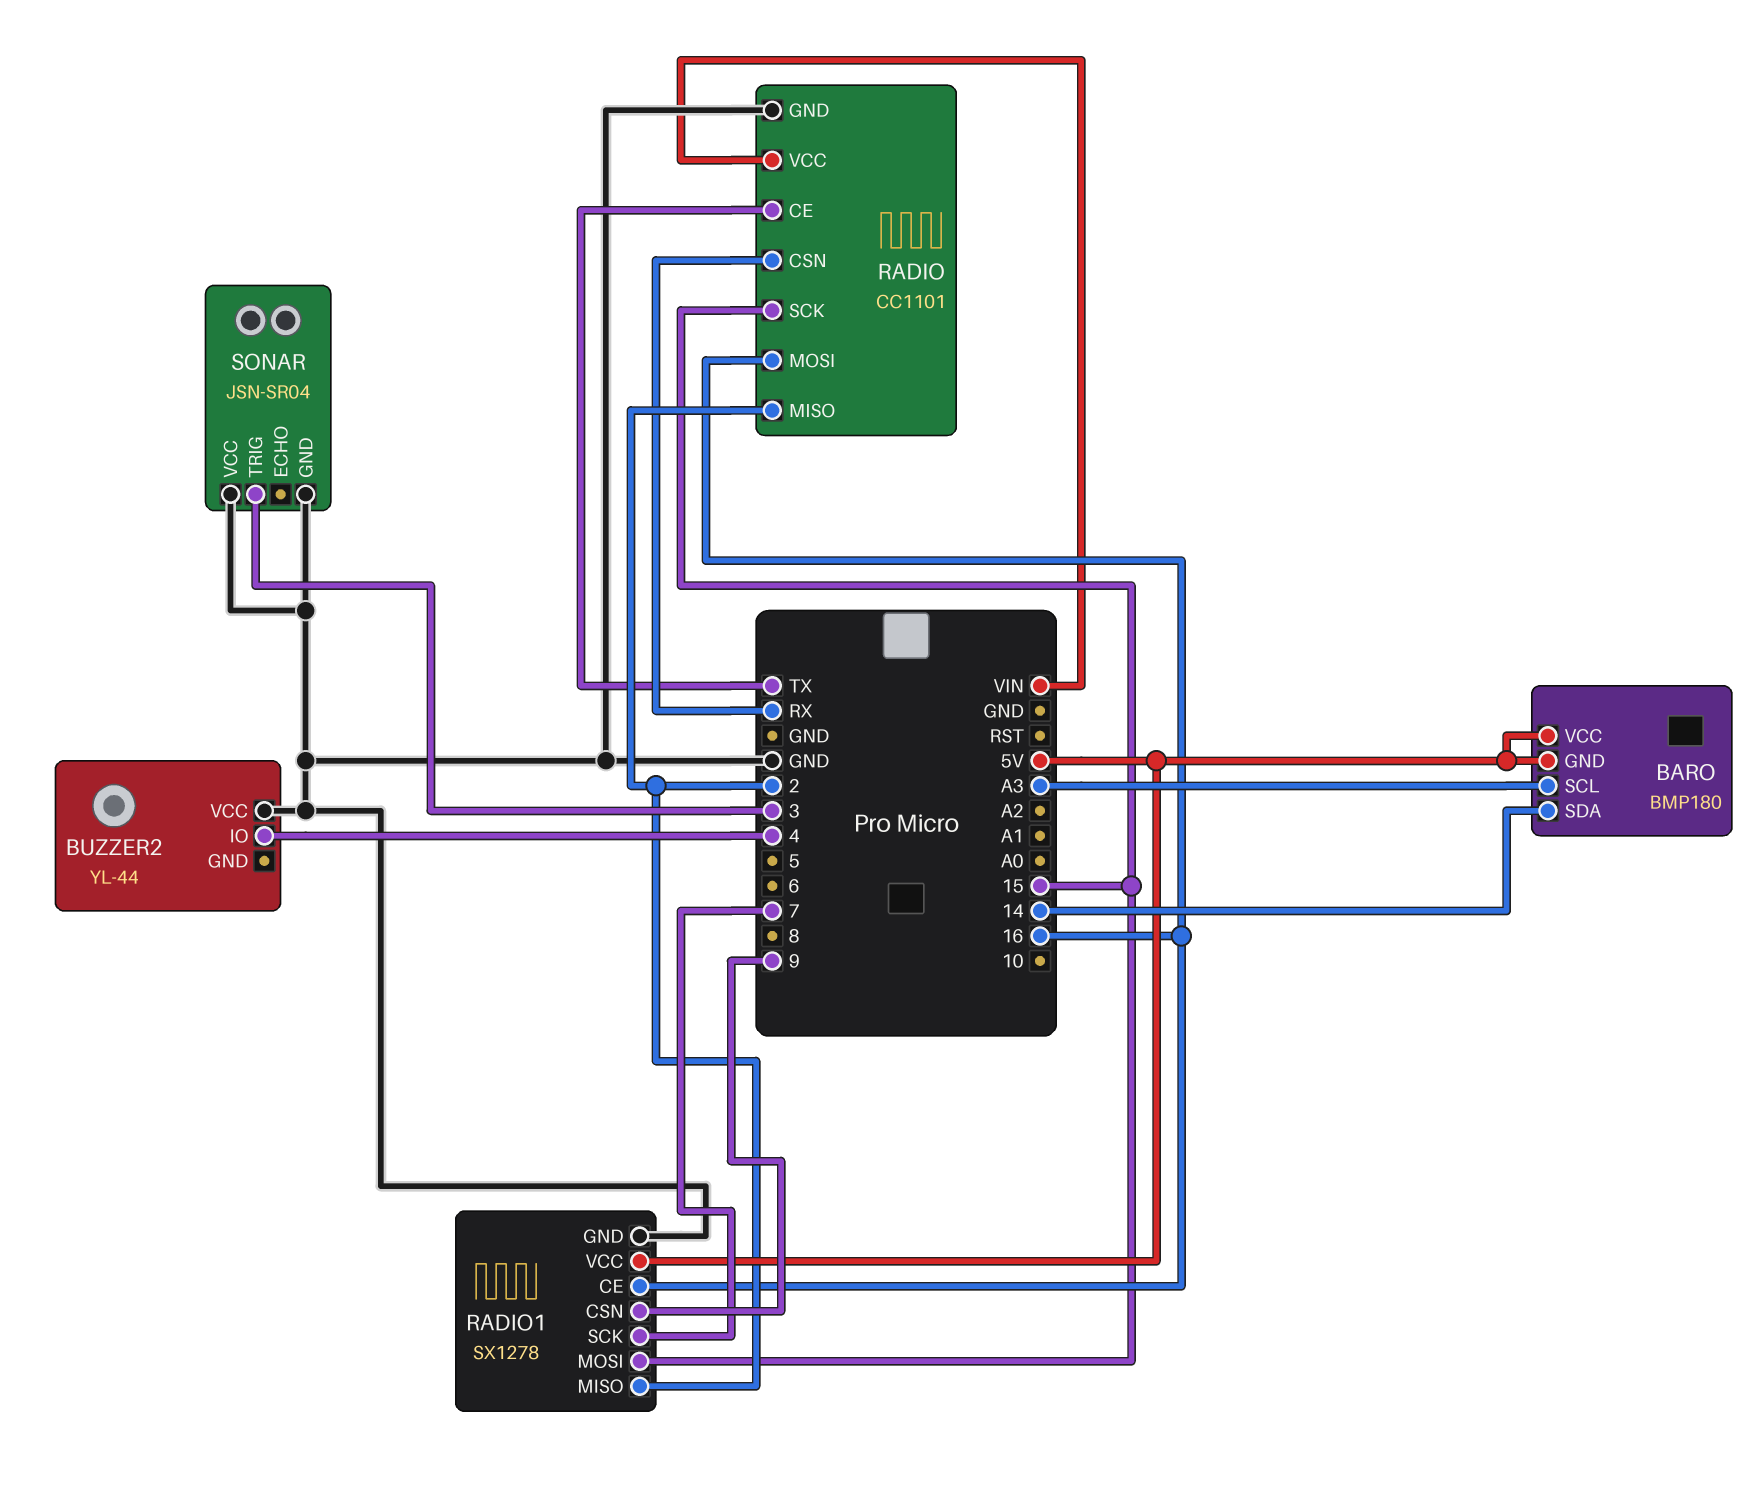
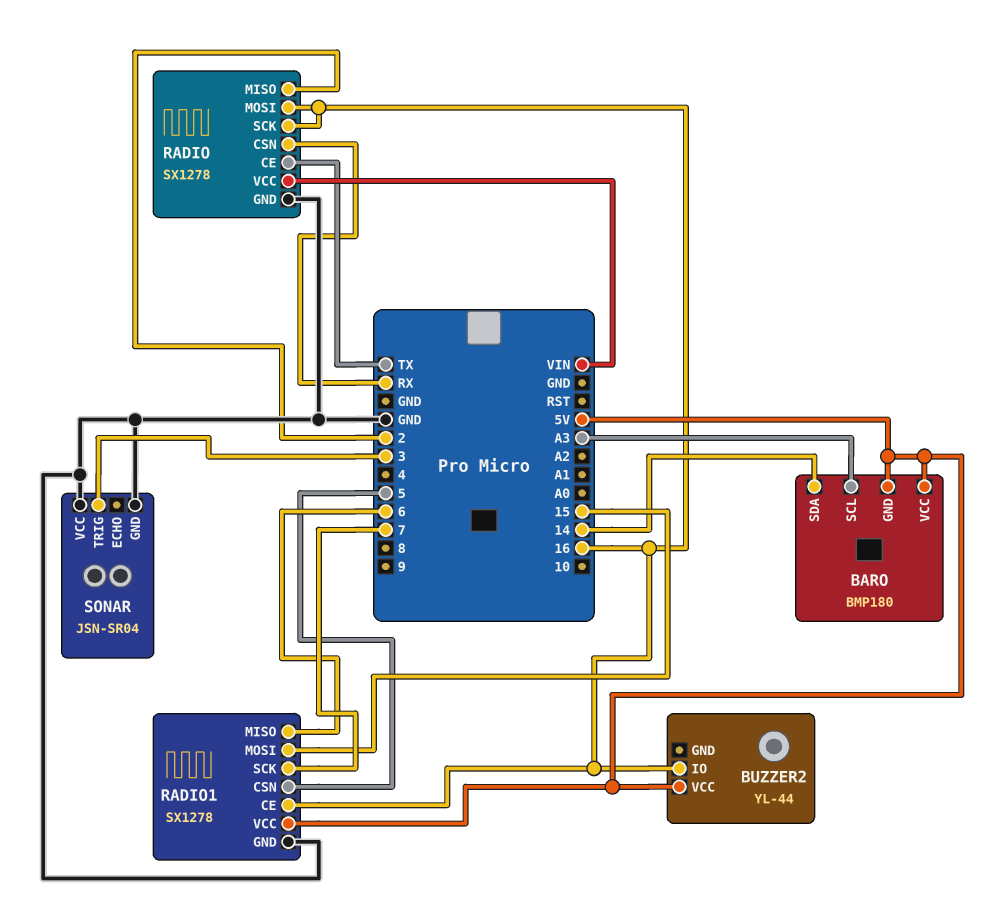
BUZZER2 pin IO: 4 -> 16
BUZZER2 pin VCC: GND -> 5V
RADIO: CC1101 -> SX1278
RADIO pin SCK: 15 -> 16
RADIO1 pin CSN: 9 -> 5
RADIO1 pin MISO: 2 -> 6

